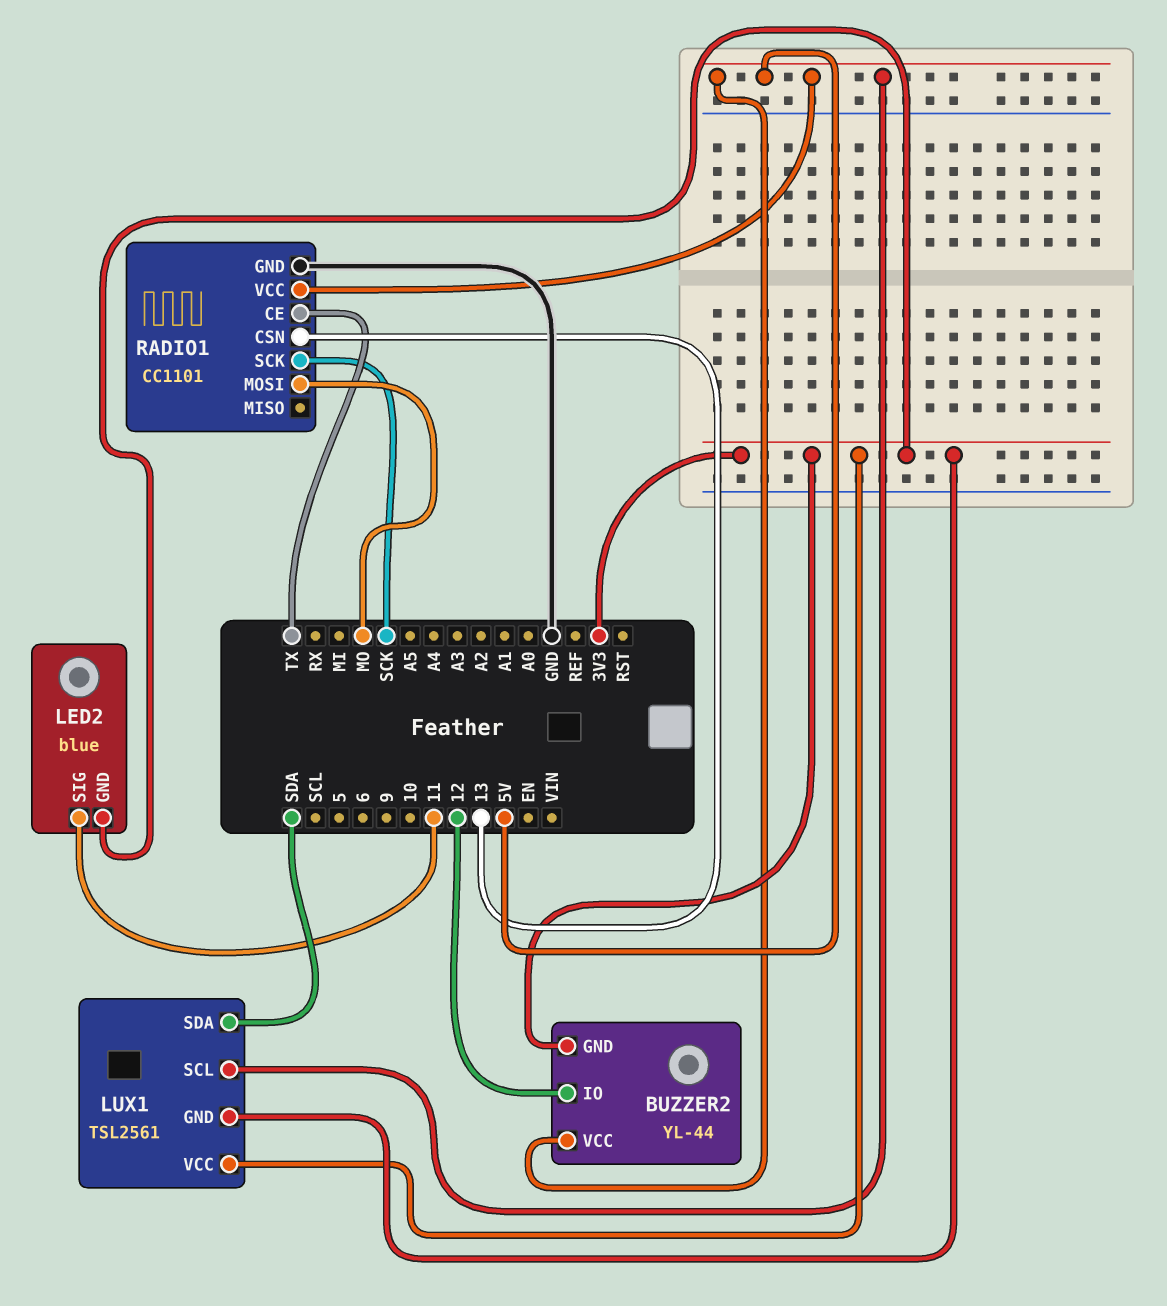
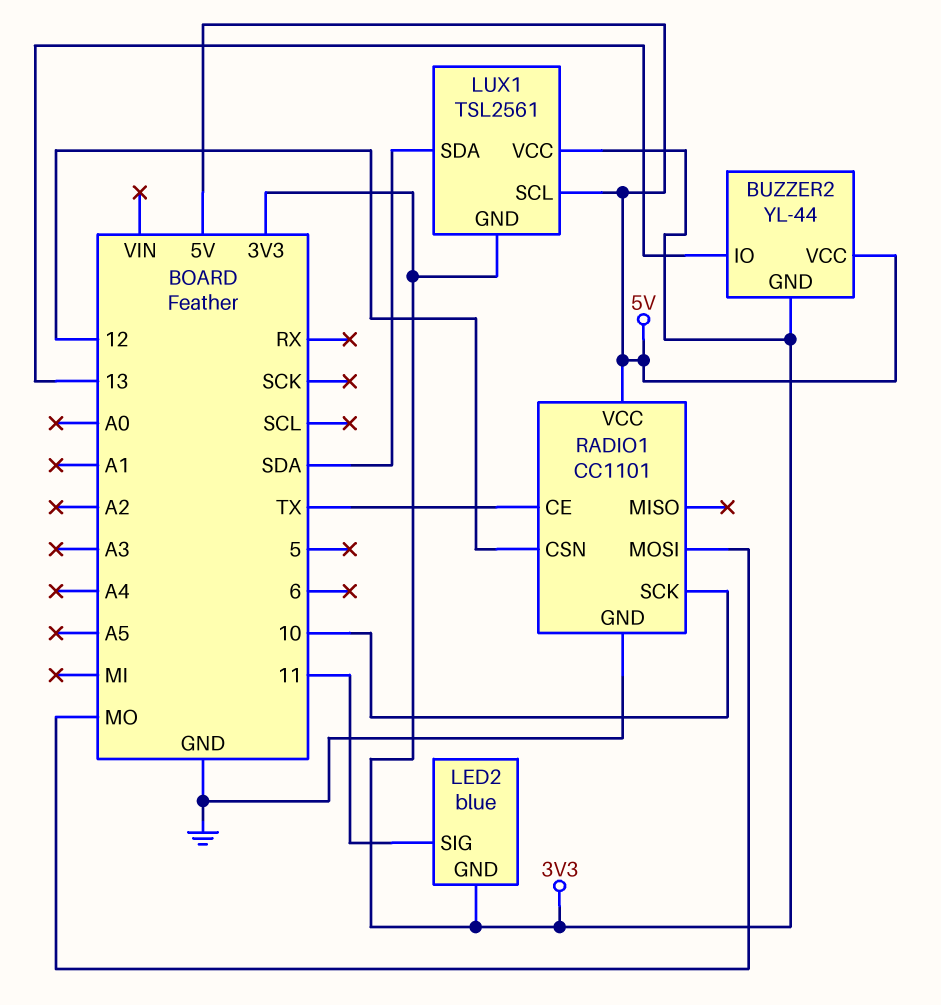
BUZZER2 pin IO: 12 -> 13
RADIO1 pin CSN: 13 -> 12
RADIO1 pin SCK: SCK -> 10

